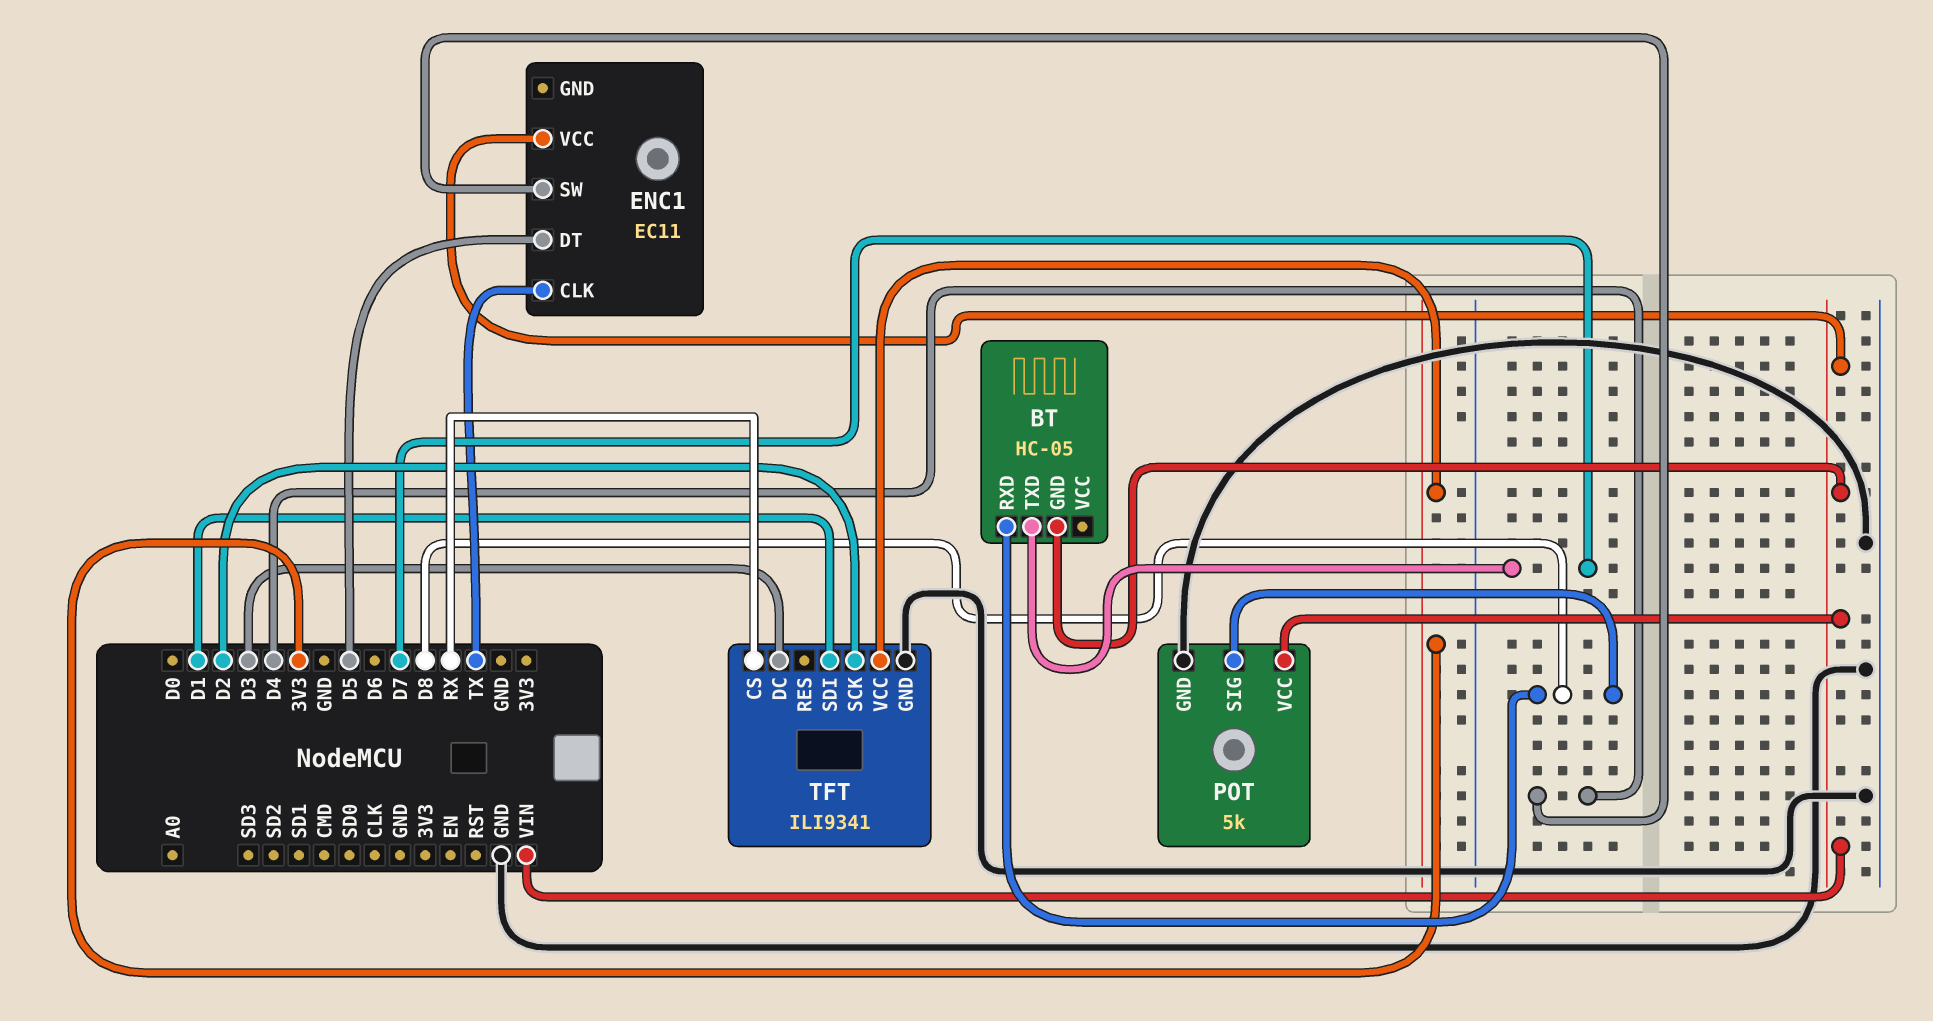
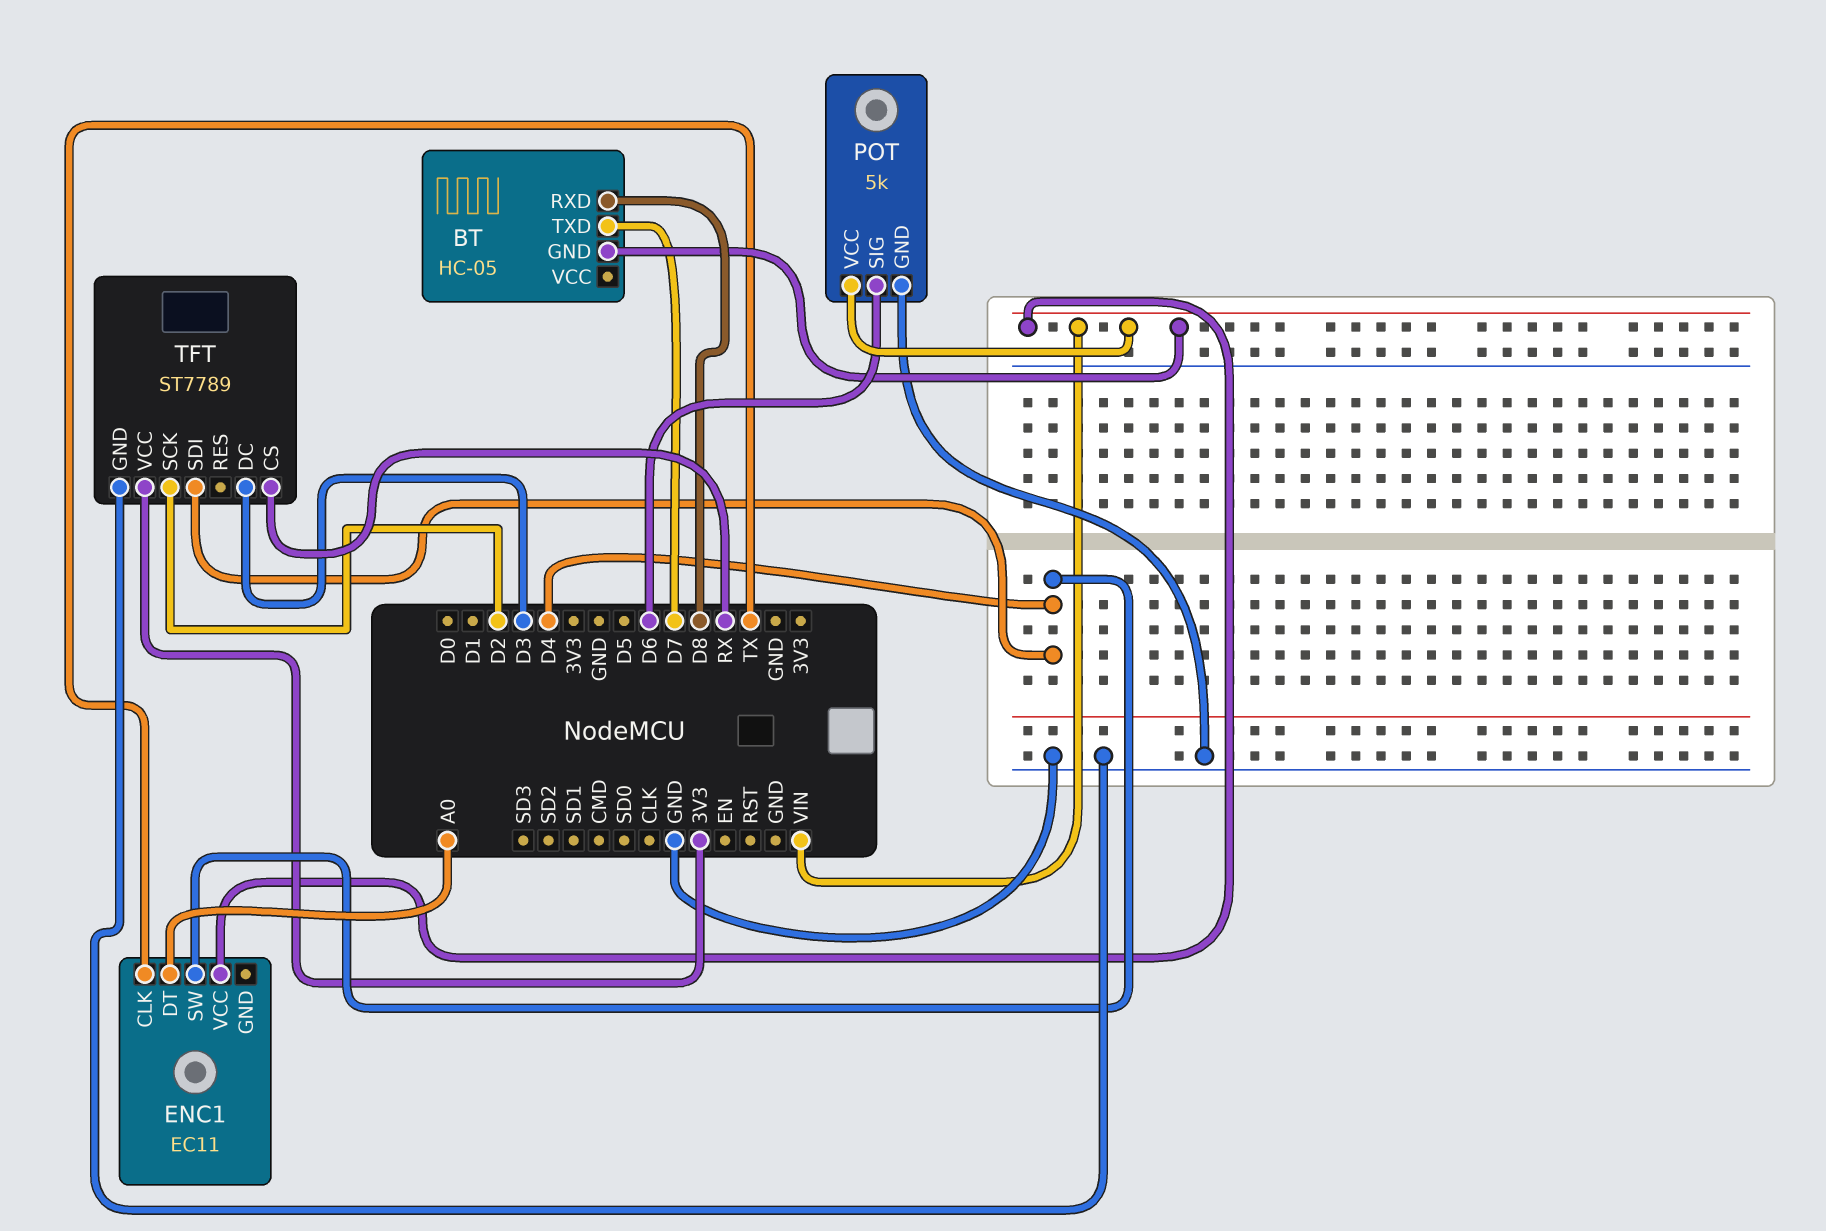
ENC1 pin DT: D5 -> A0
POT pin SIG: D8 -> D6
TFT: ILI9341 -> ST7789
TFT pin SDI: D1 -> D4

